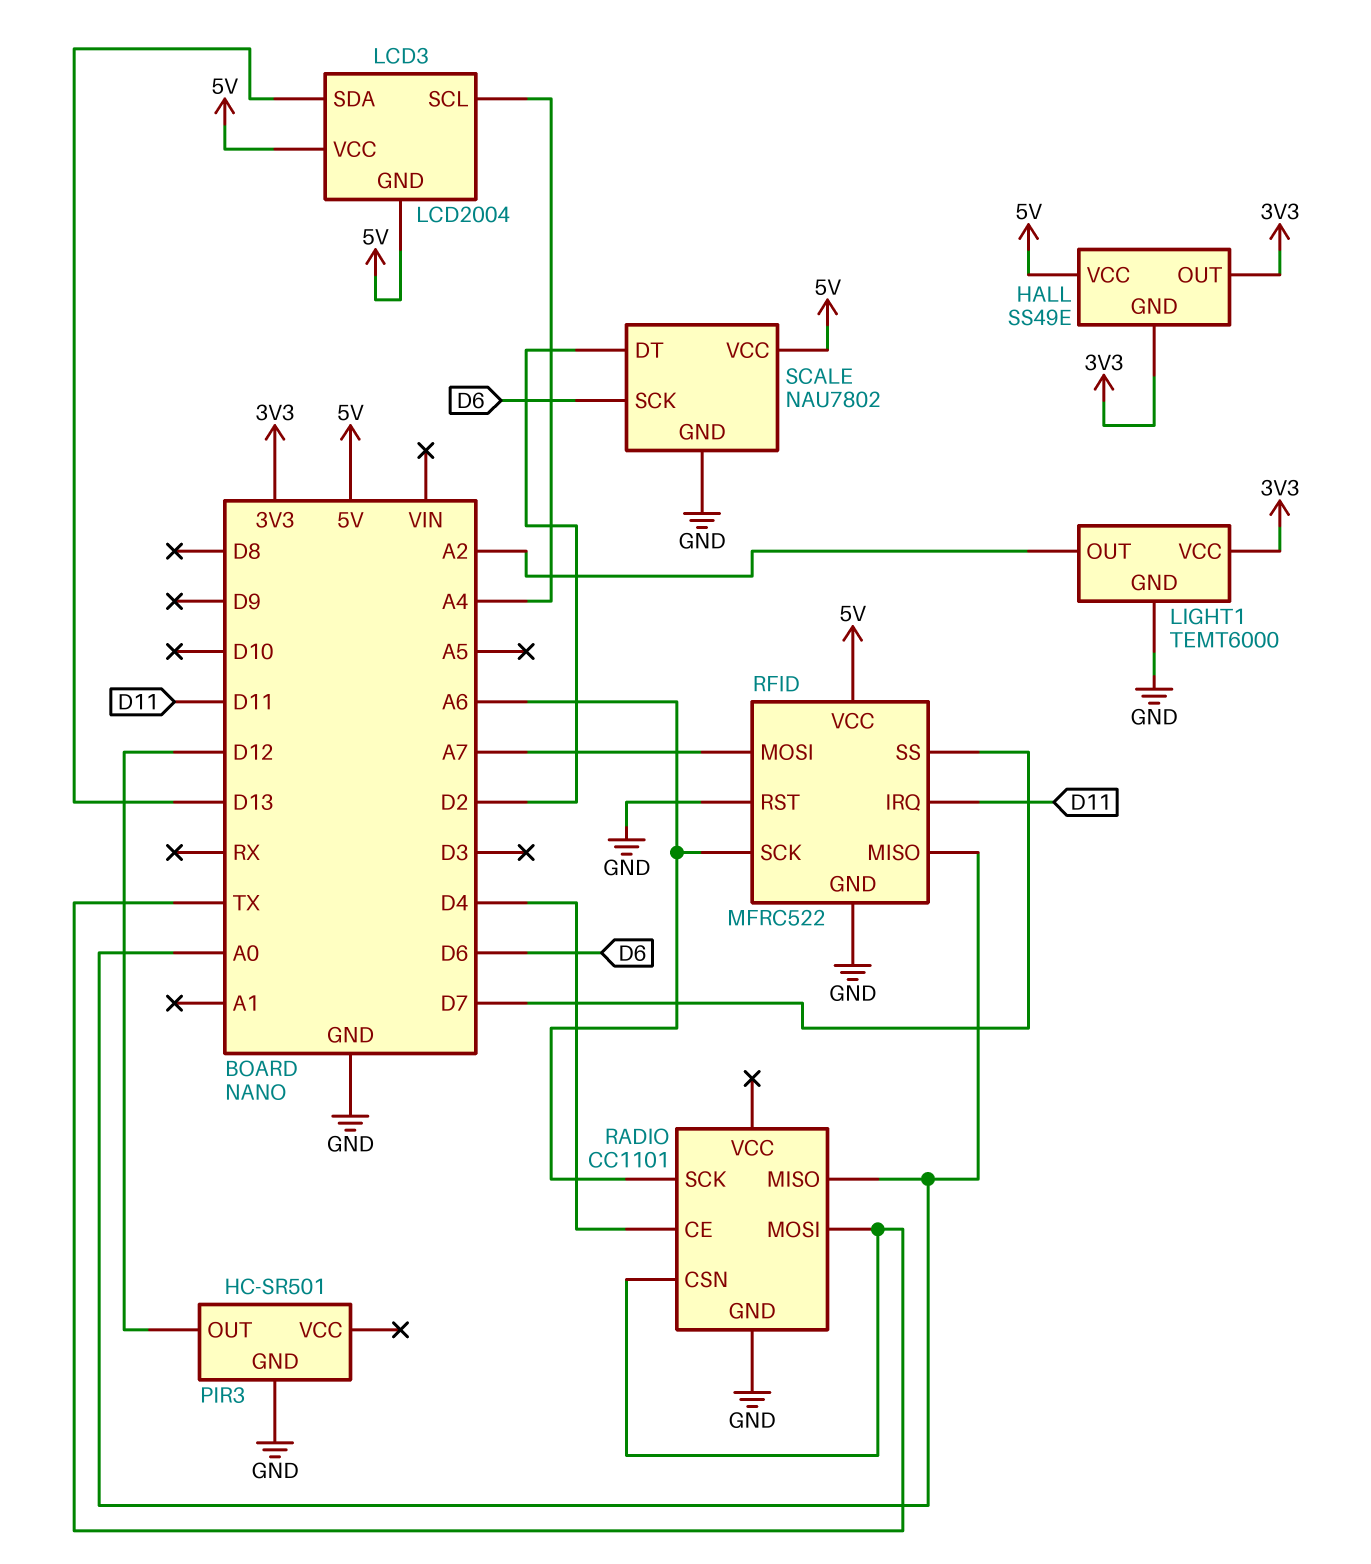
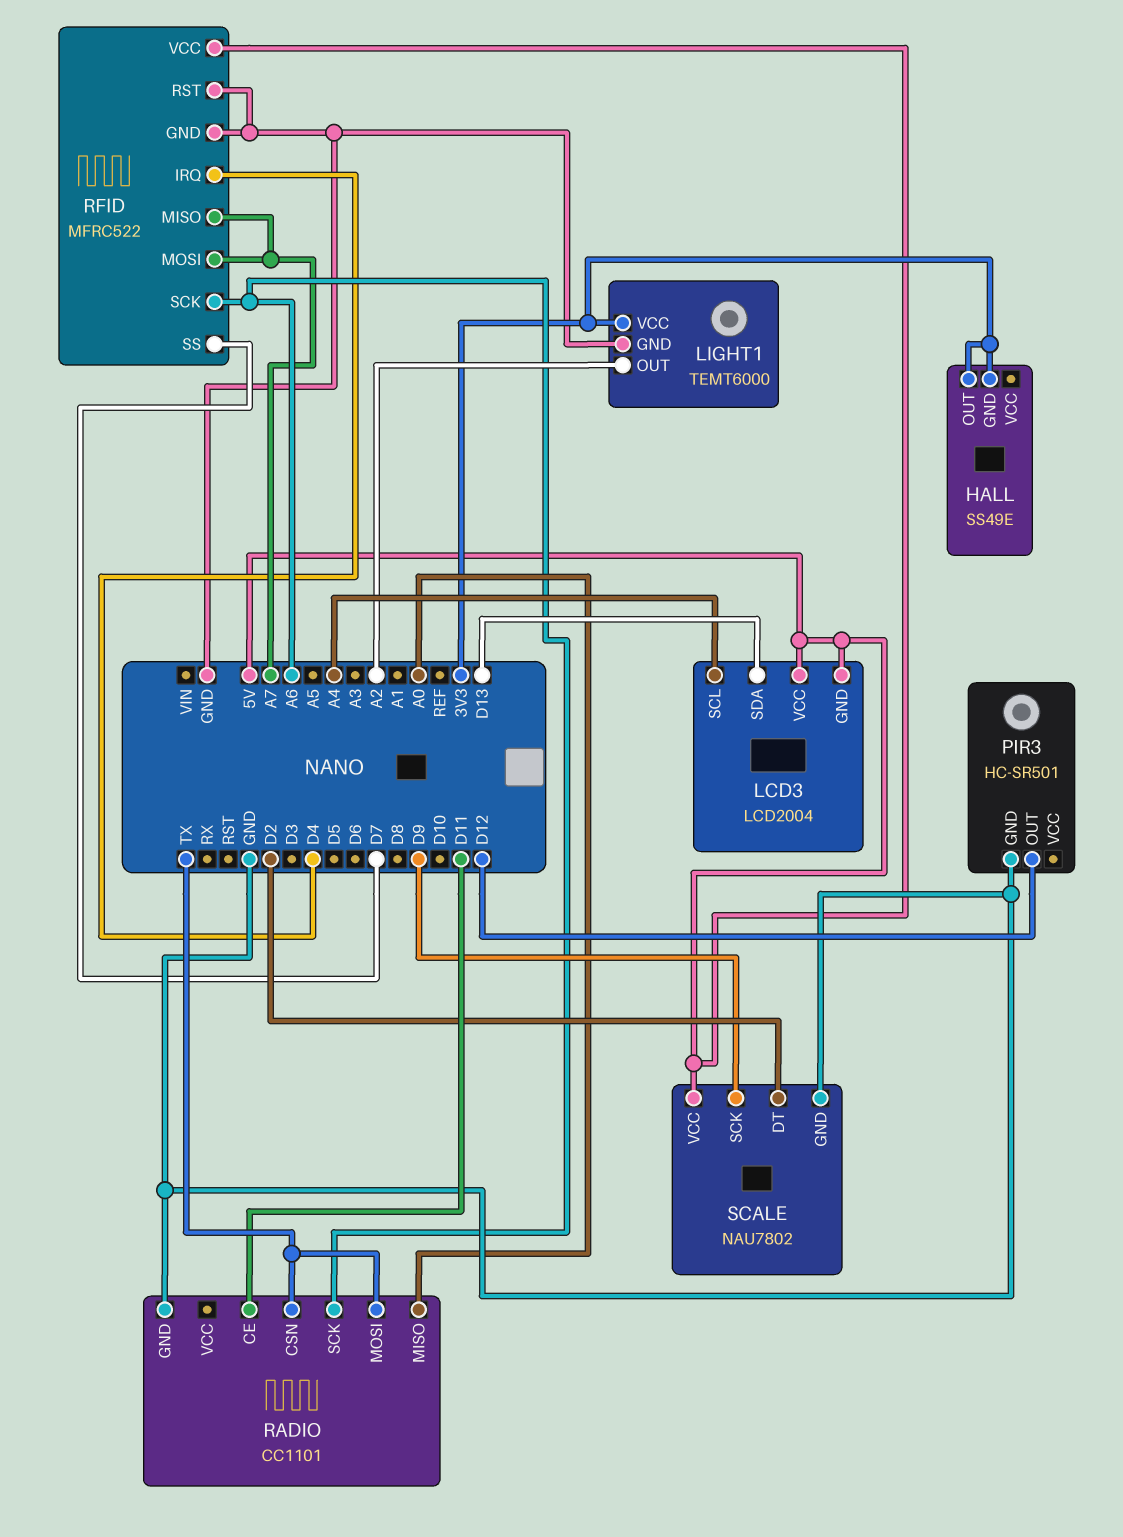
HALL pin VCC: 5V -> none
RADIO pin CE: D4 -> D11
RFID pin IRQ: D11 -> D4
RFID pin MISO: A0 -> A7
SCALE pin SCK: D6 -> D9

